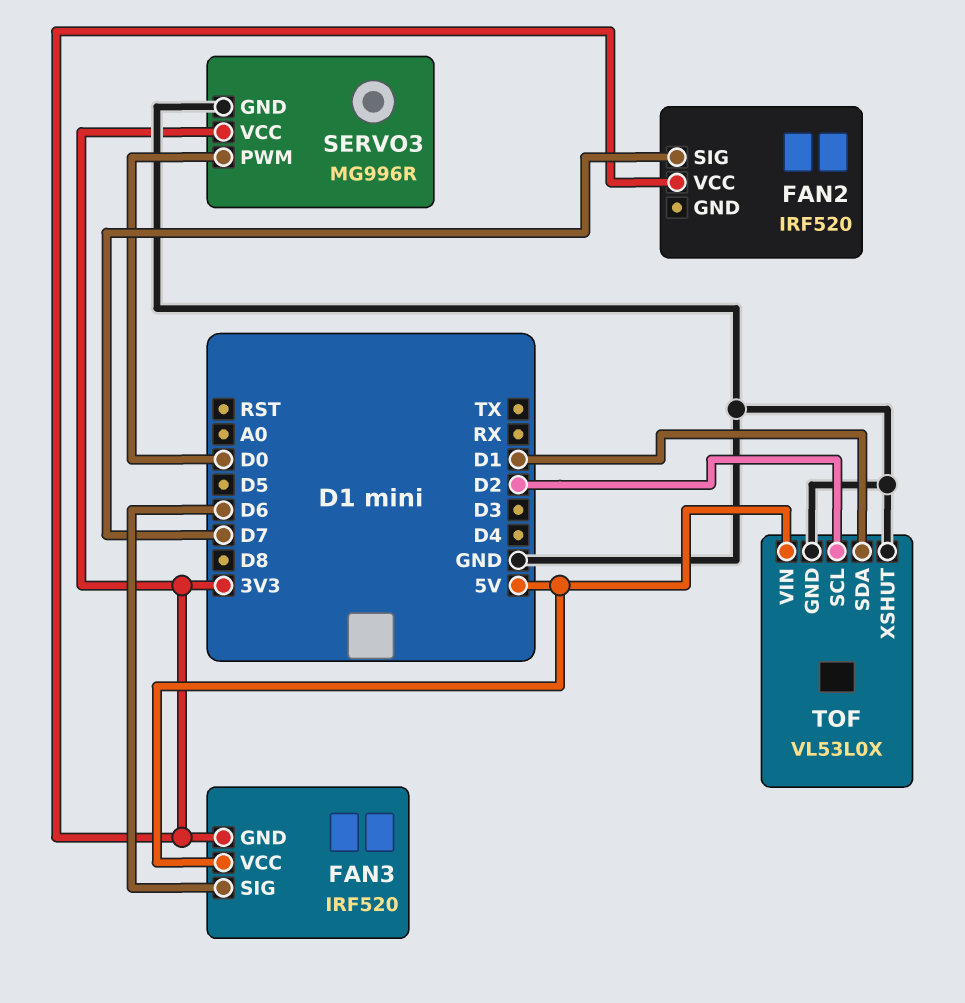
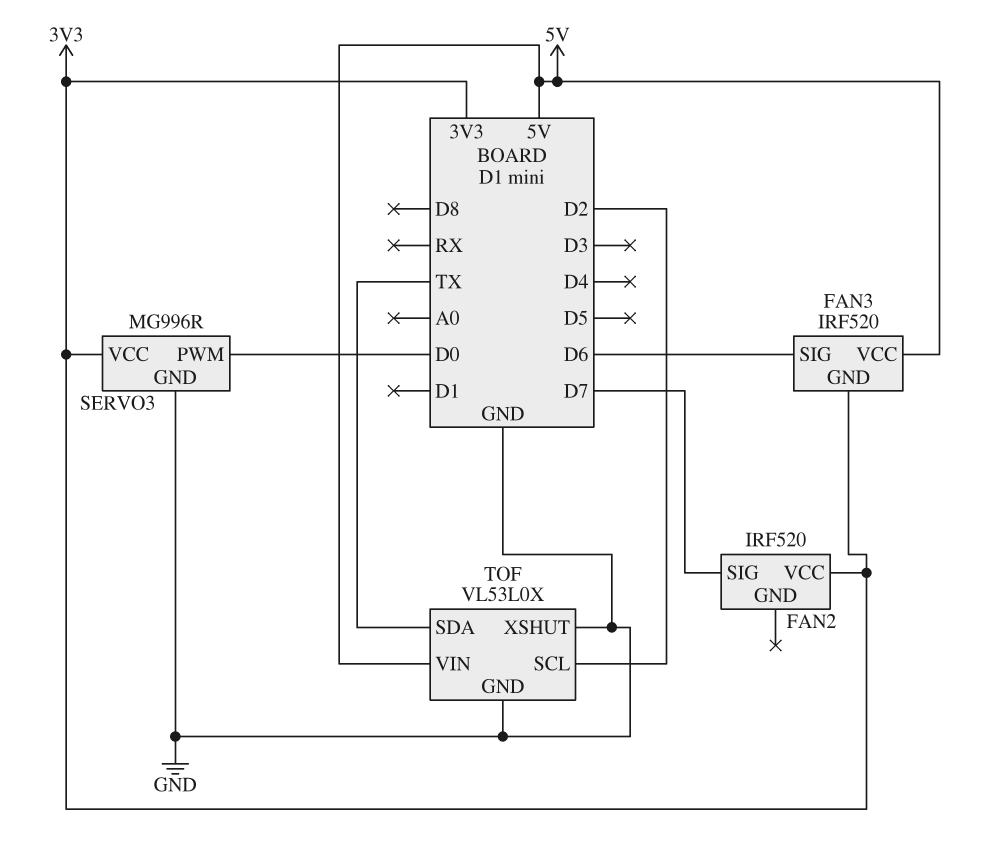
TOF pin SDA: D1 -> TX

